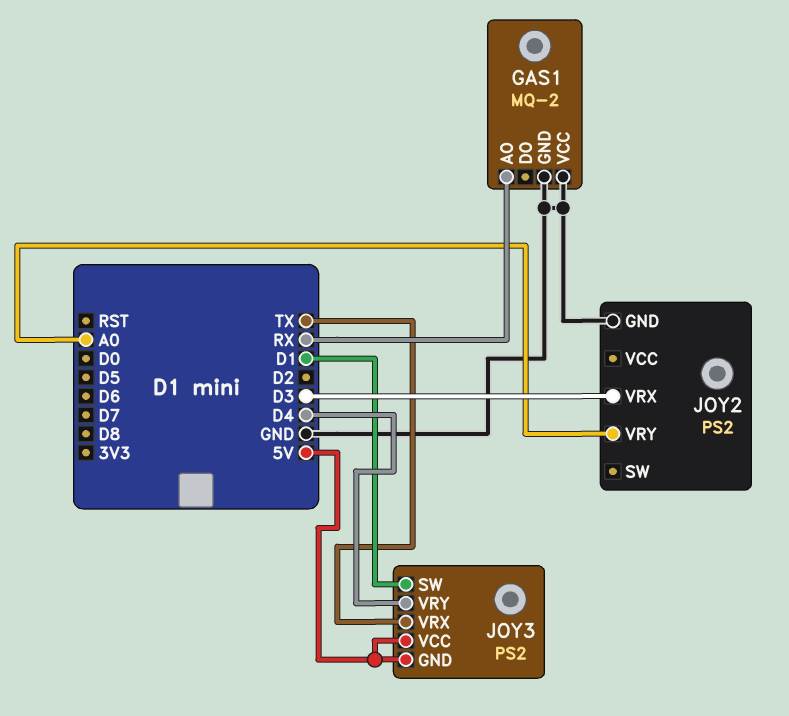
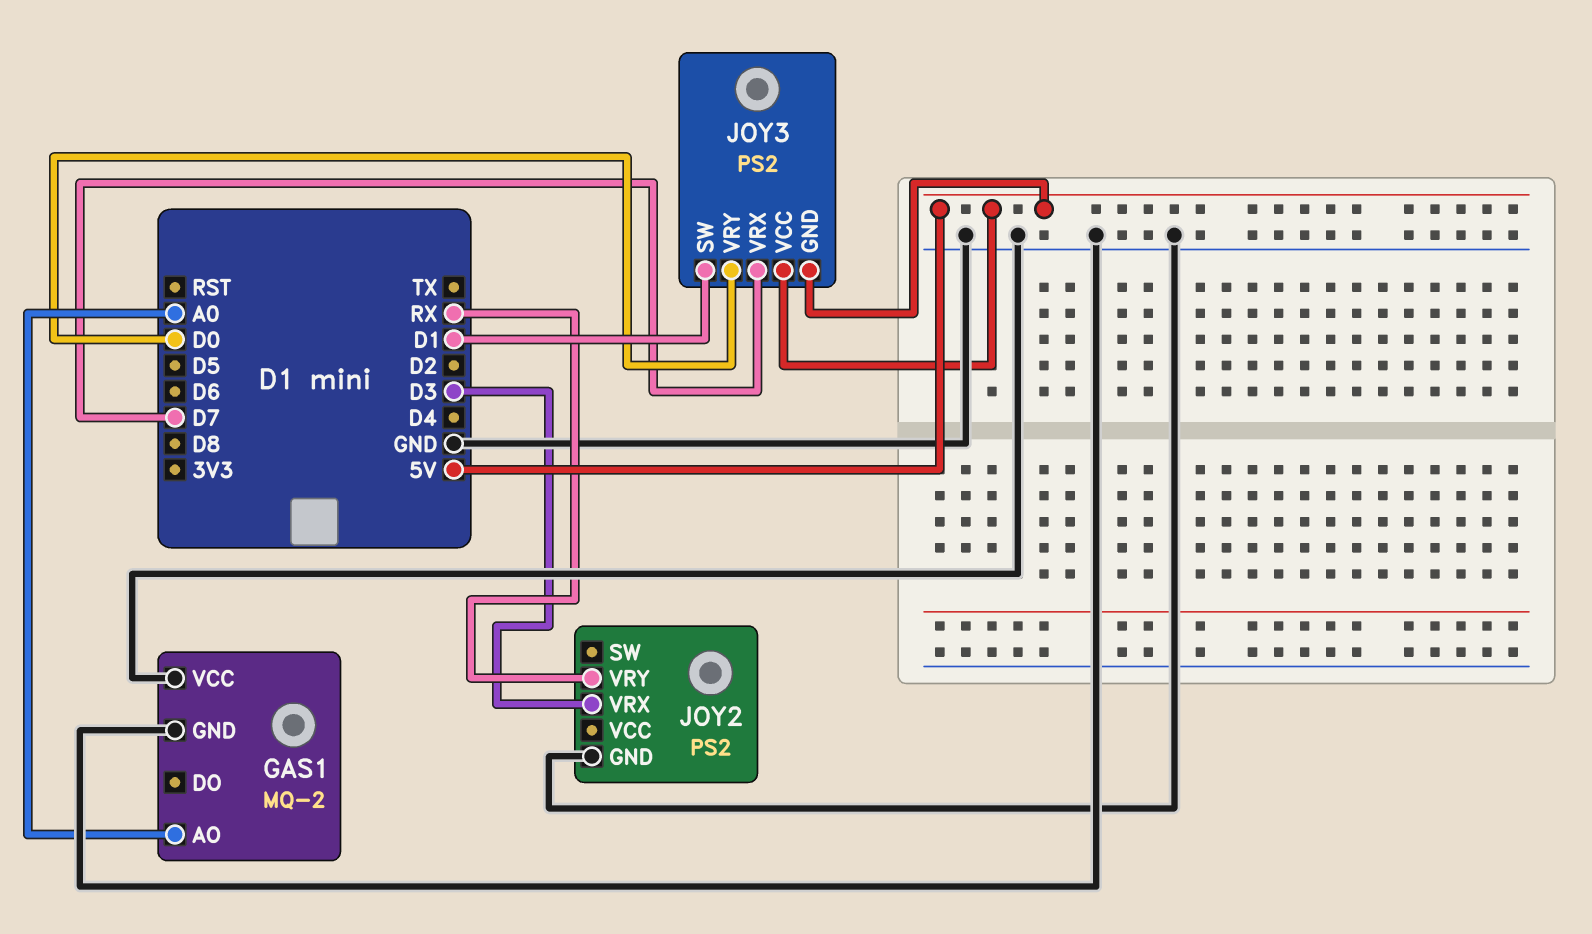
GAS1 pin AO: RX -> A0
JOY2 pin VRY: A0 -> RX
JOY3 pin VRX: TX -> D7
JOY3 pin VRY: D4 -> D0

